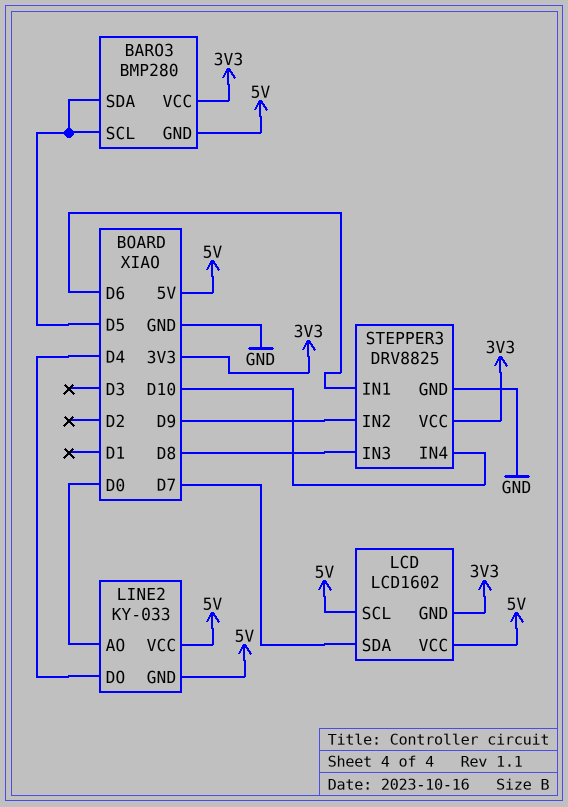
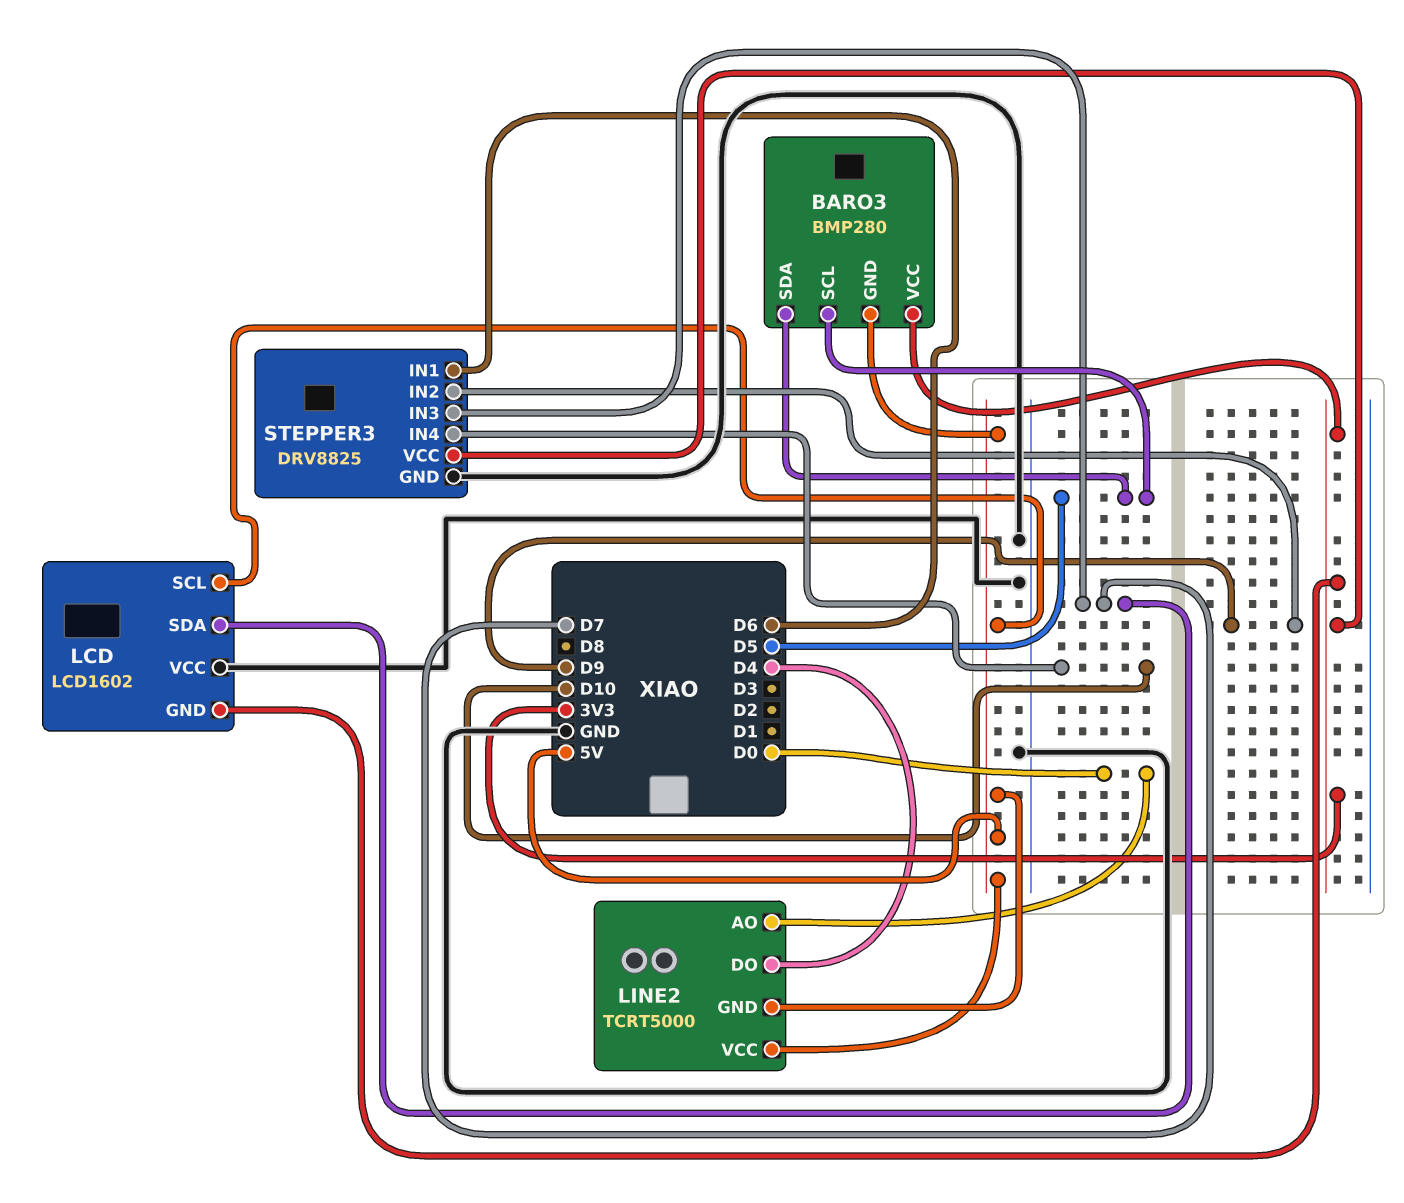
LCD pin VCC: 5V -> GND
LINE2: KY-033 -> TCRT5000
STEPPER3 pin IN3: D8 -> D7

